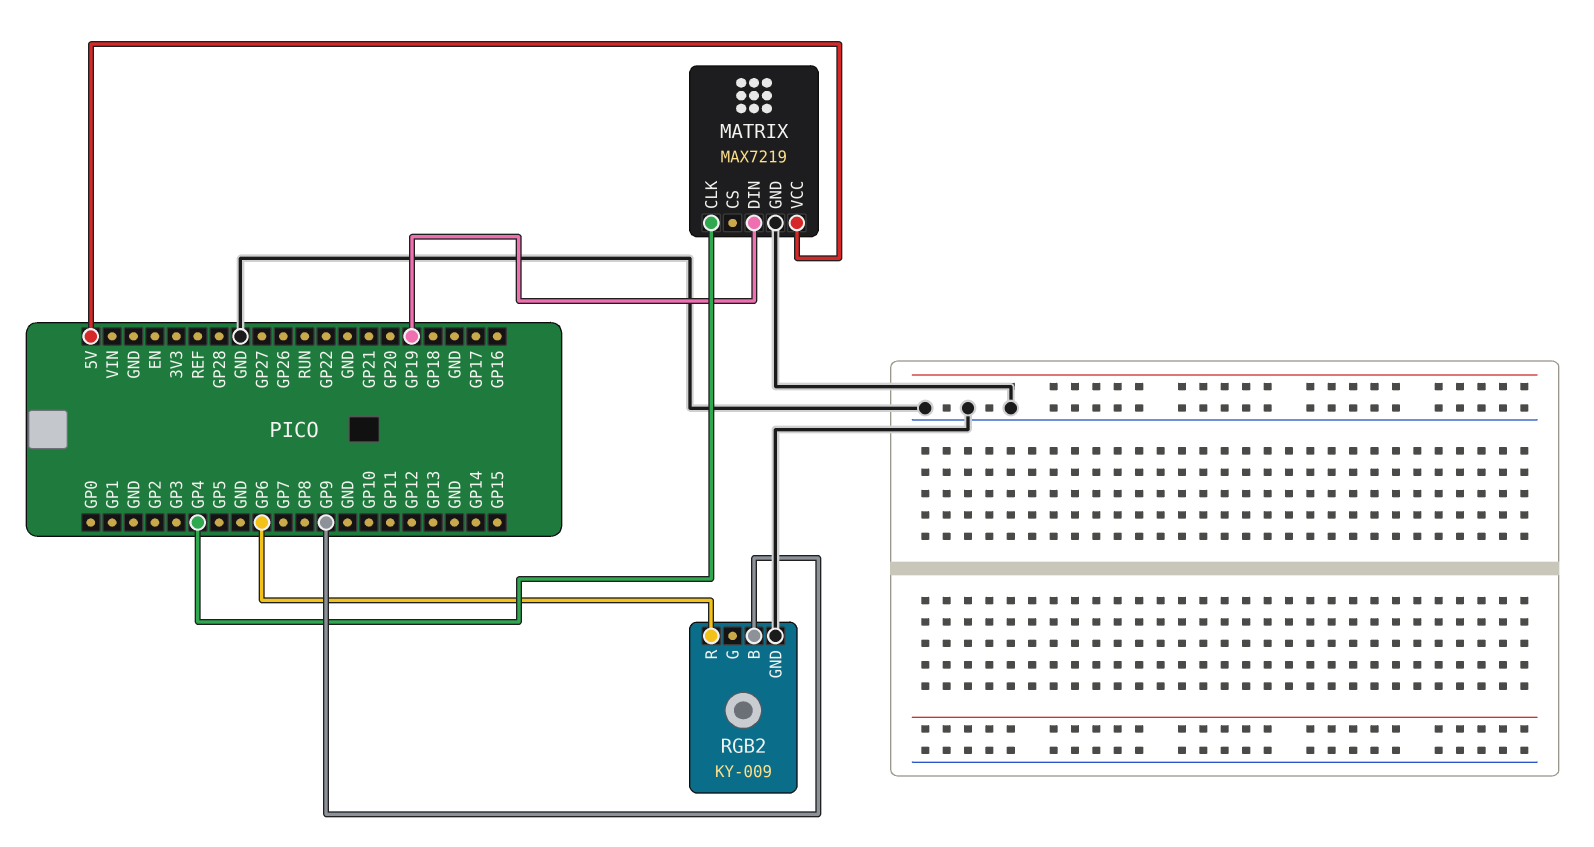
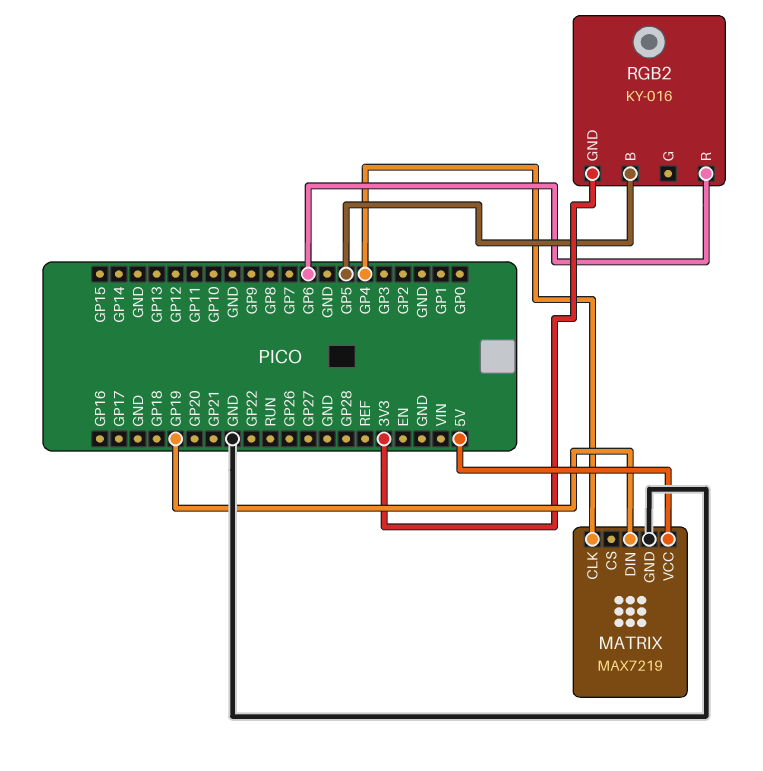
RGB2: KY-009 -> KY-016
RGB2 pin B: GP9 -> GP5
RGB2 pin GND: GND -> 3V3

